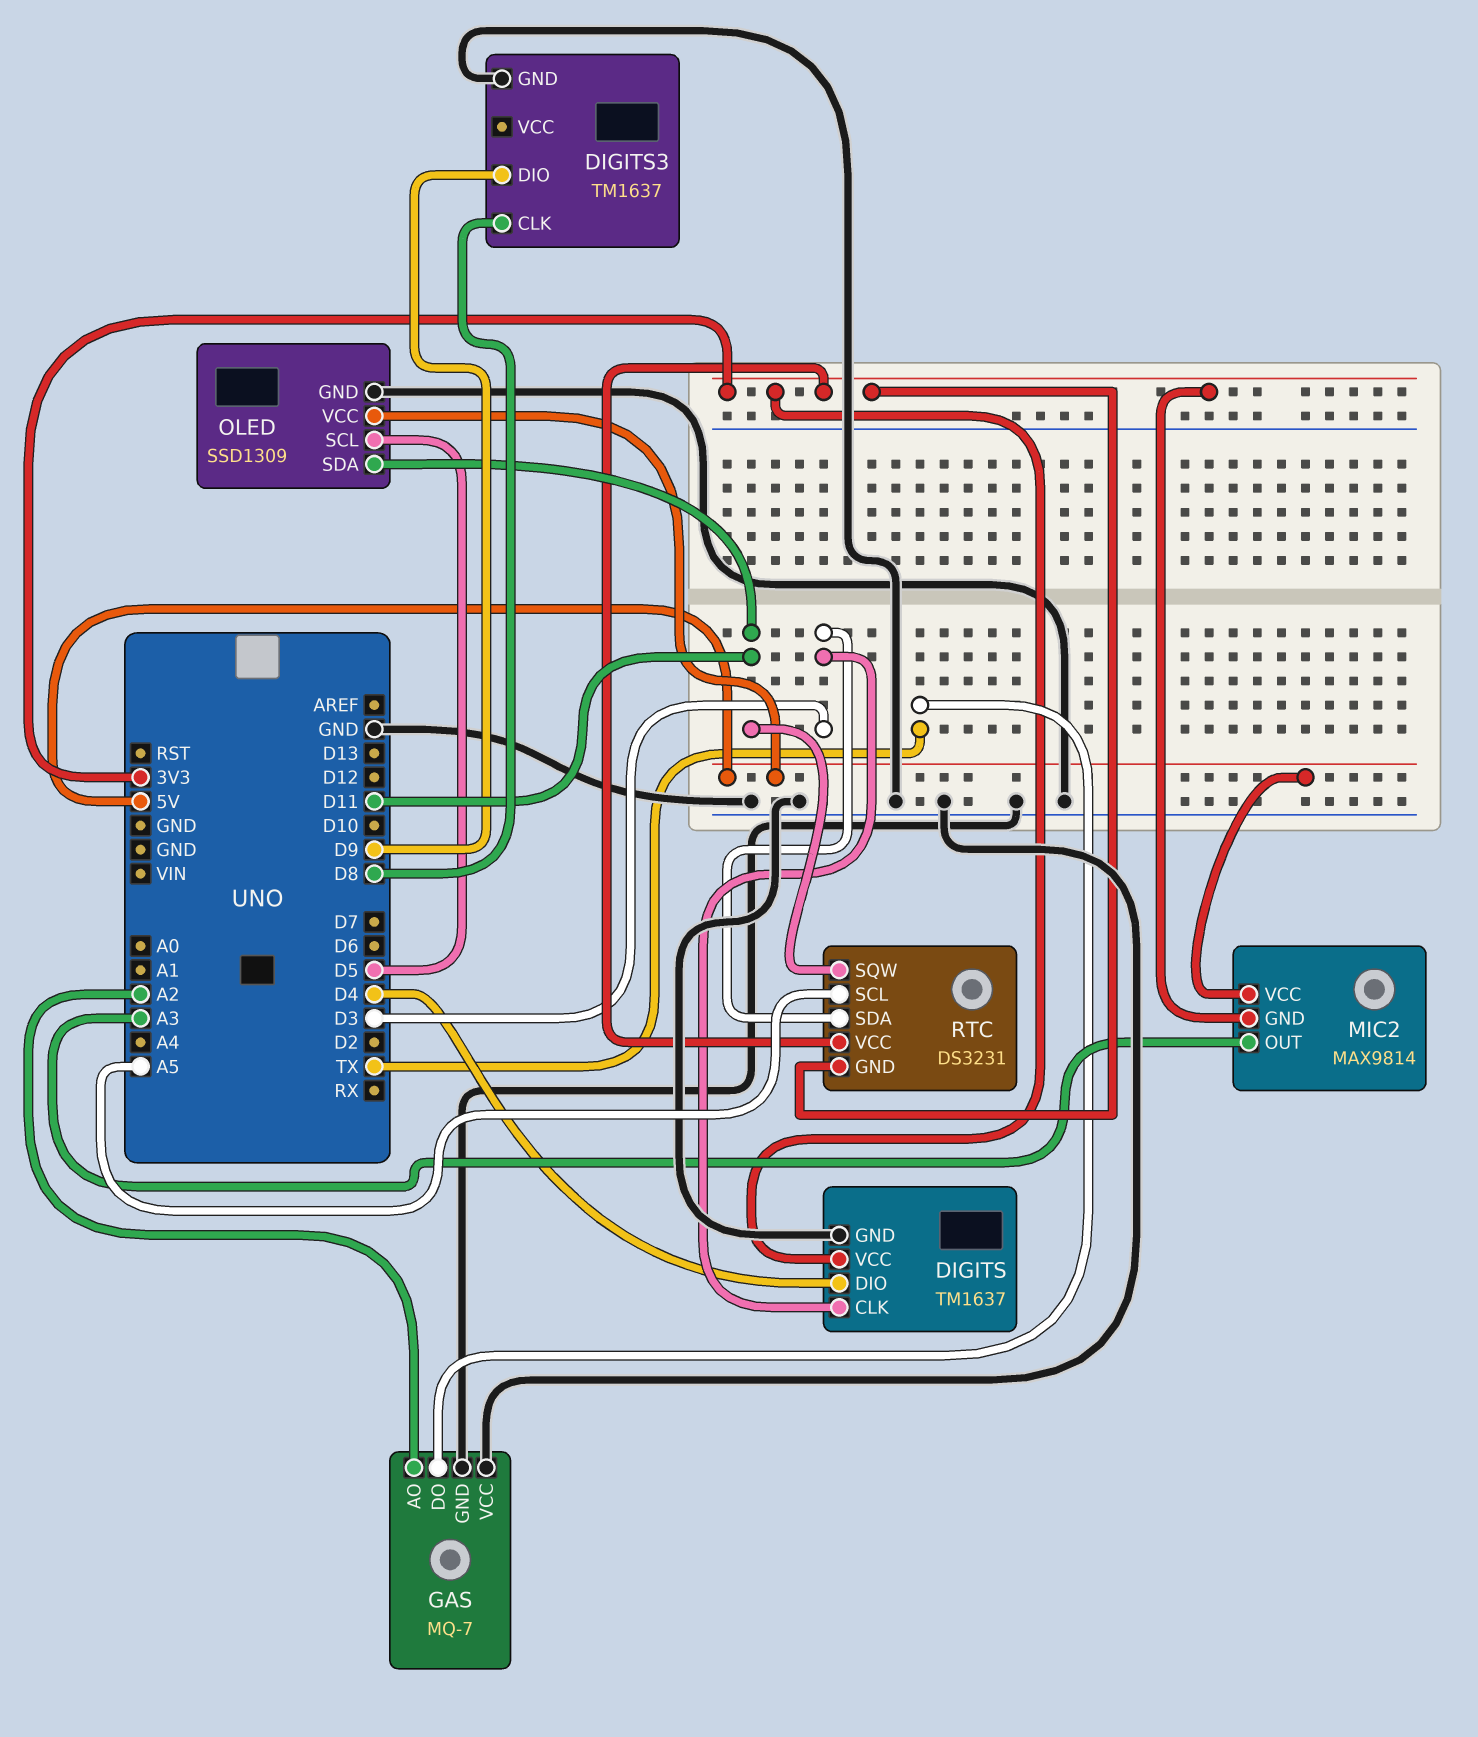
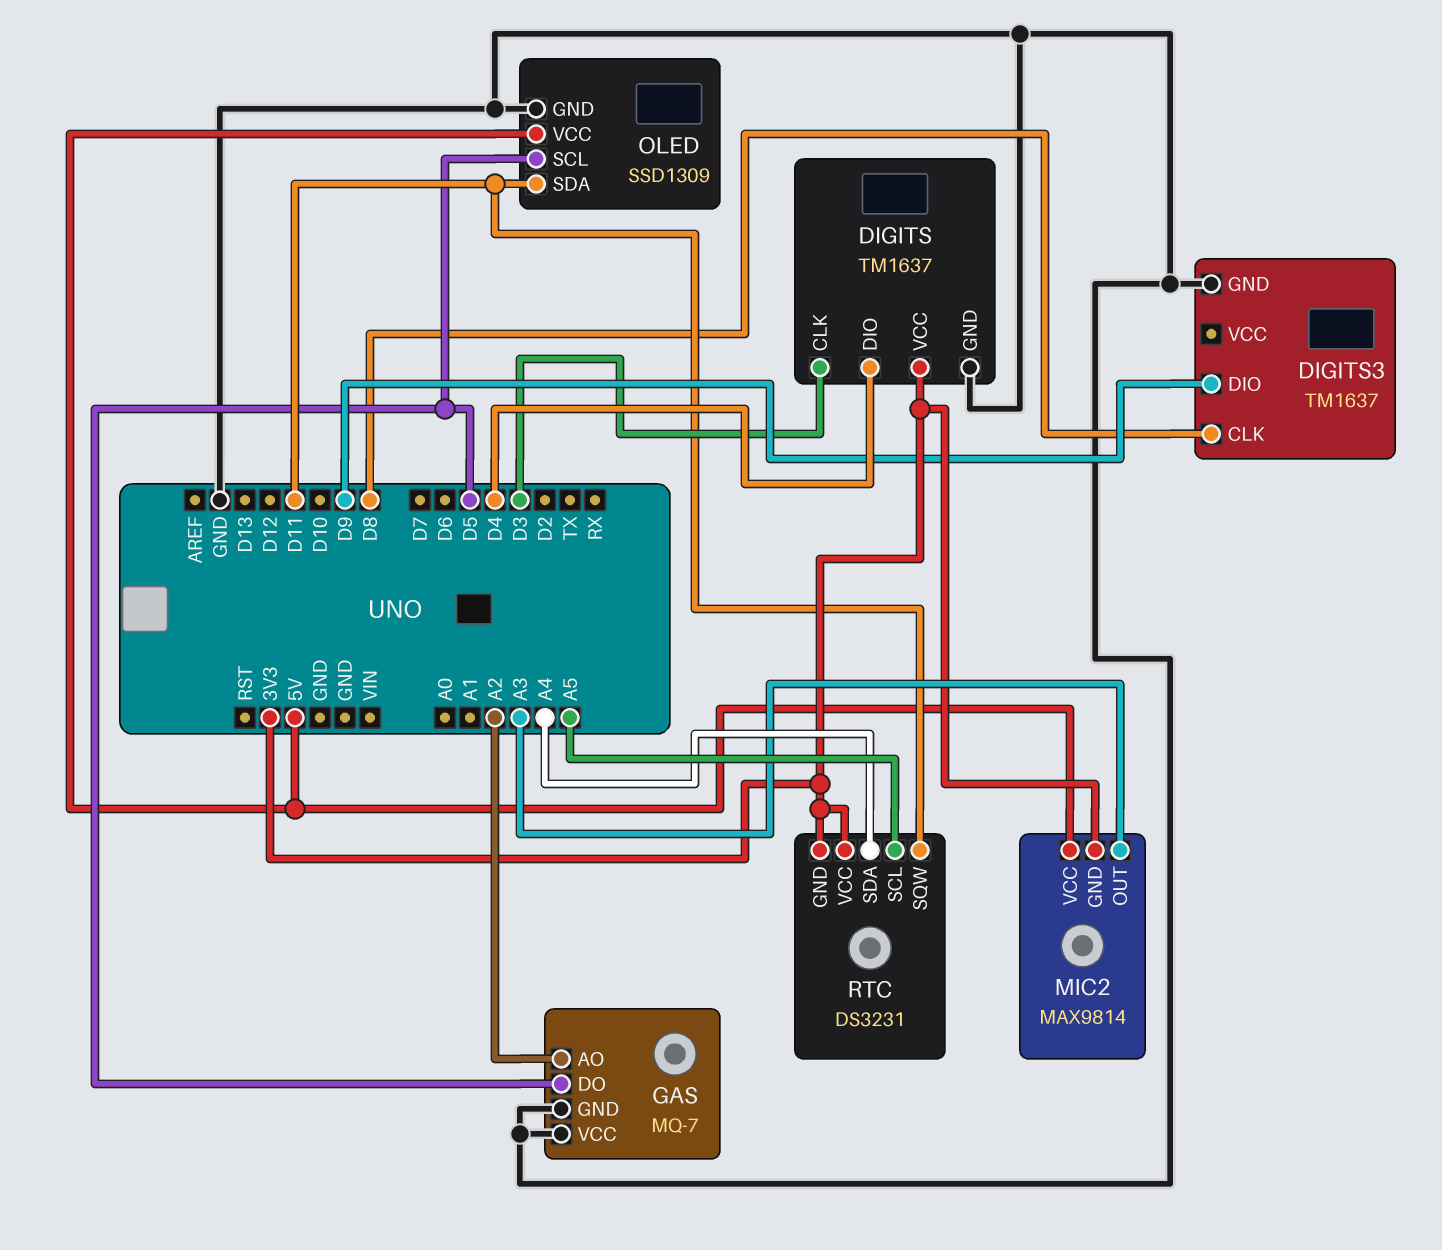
GAS pin DO: TX -> D5
RTC pin SDA: D3 -> A4

